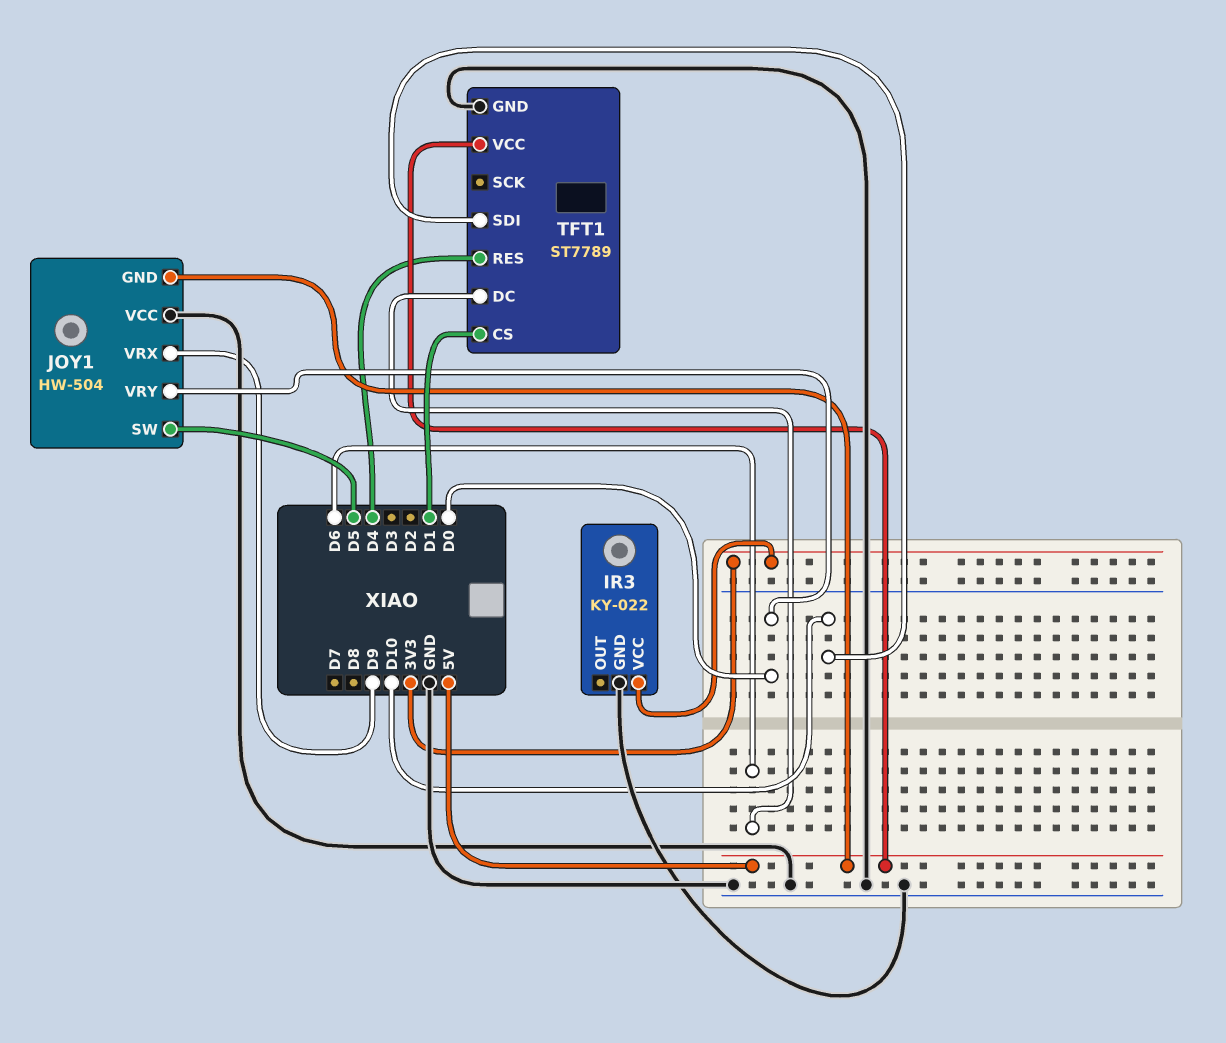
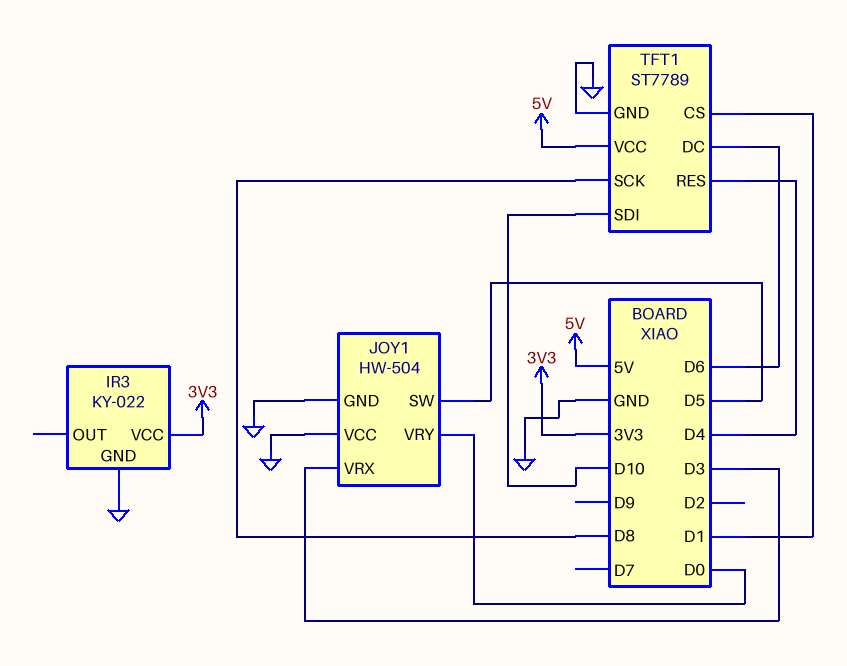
JOY1 pin GND: 5V -> GND
JOY1 pin VRX: D9 -> D3
TFT1 pin SCK: none -> D8

